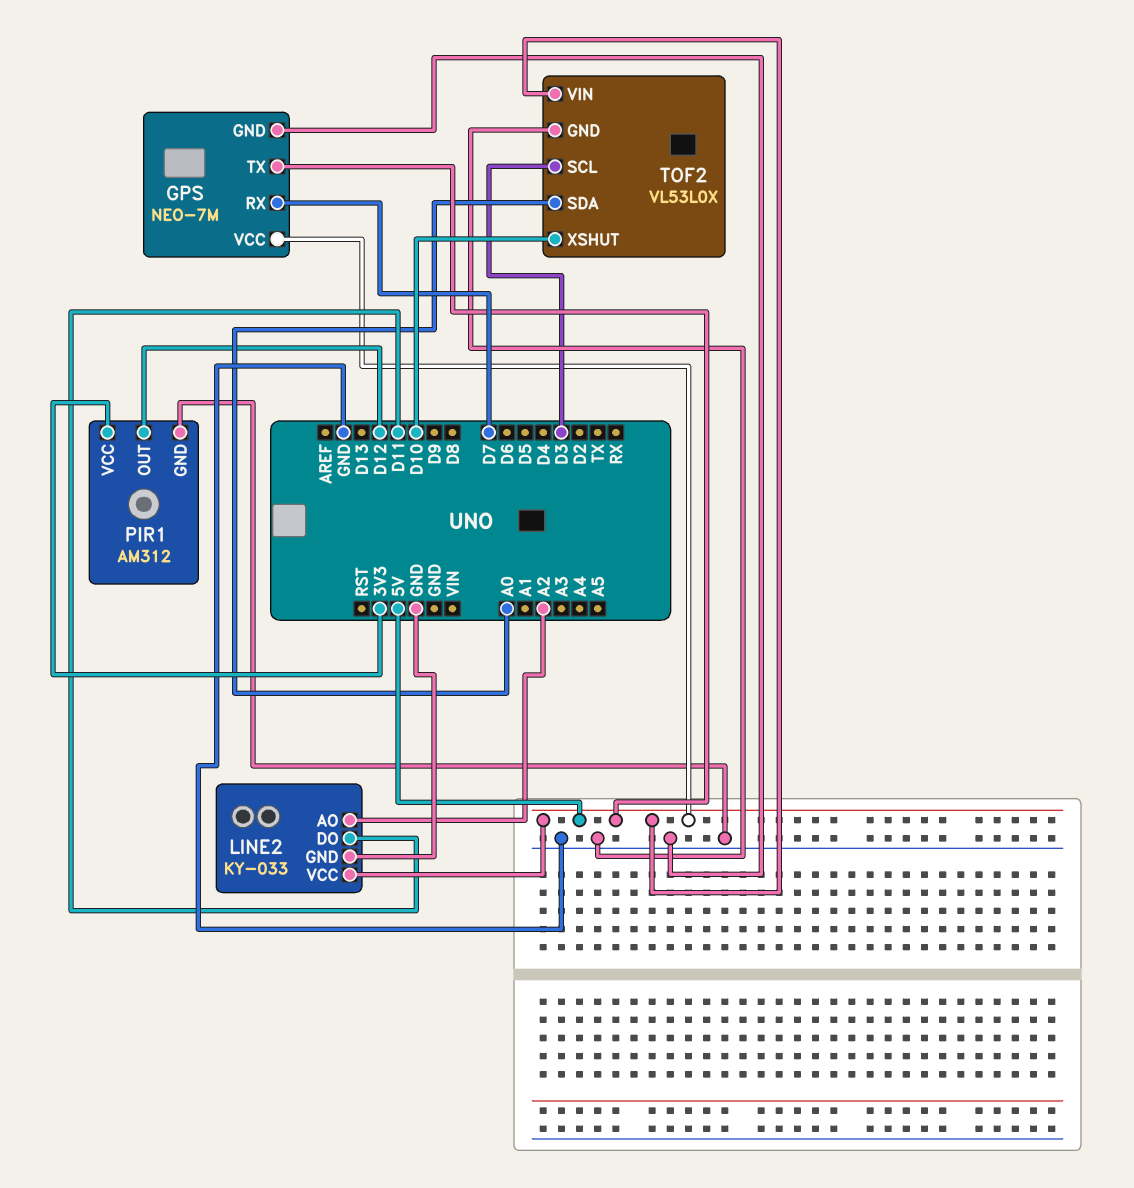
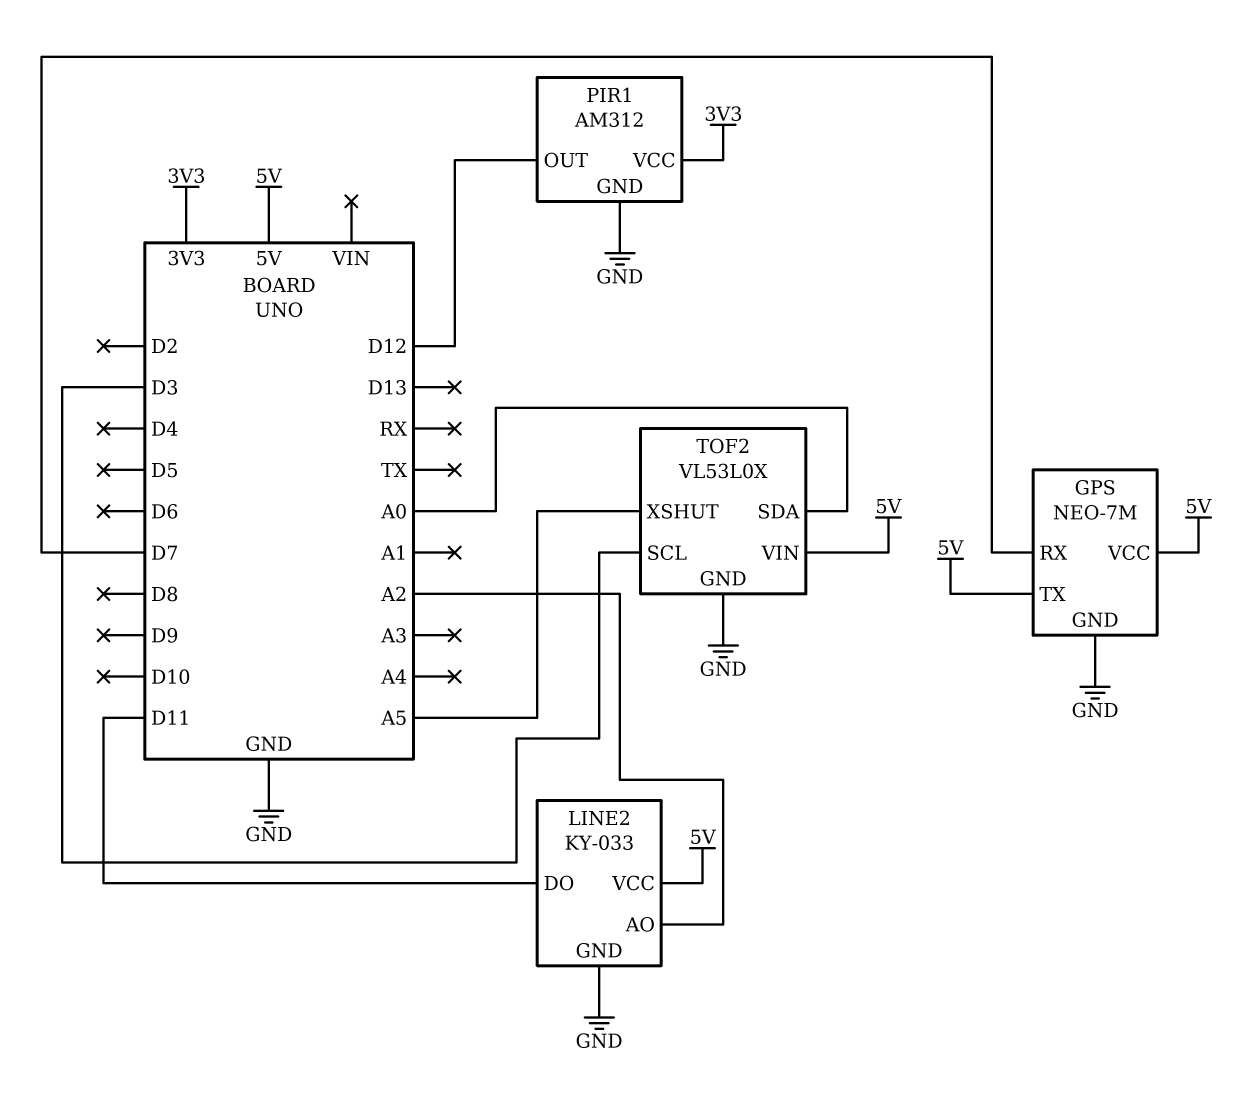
TOF2 pin XSHUT: D10 -> A5

